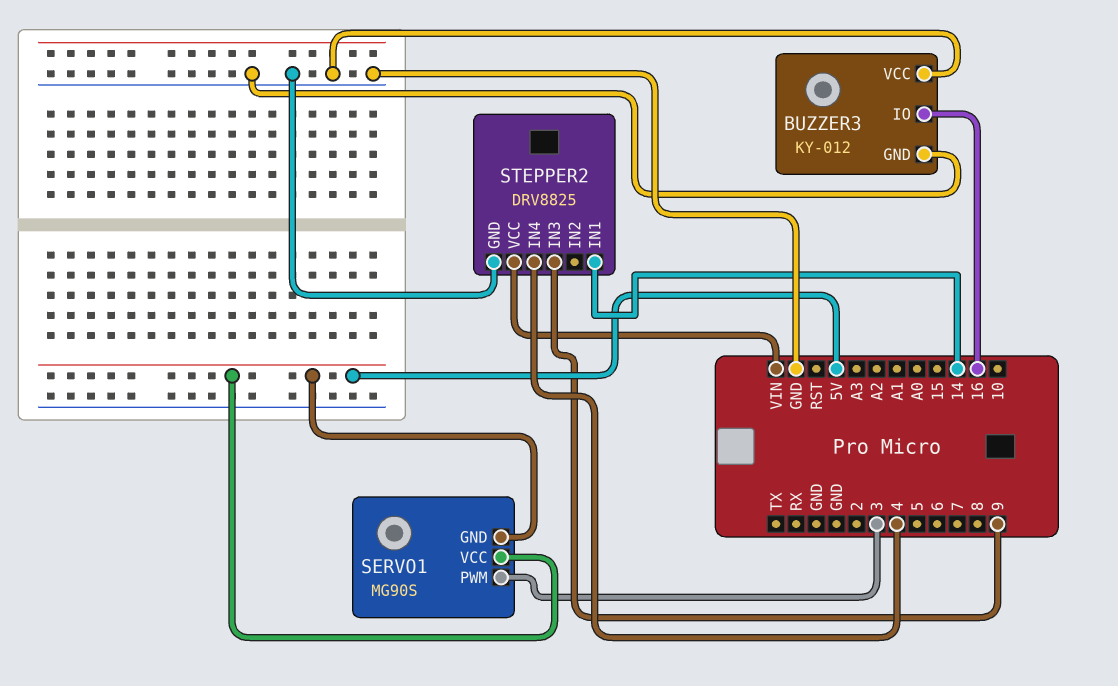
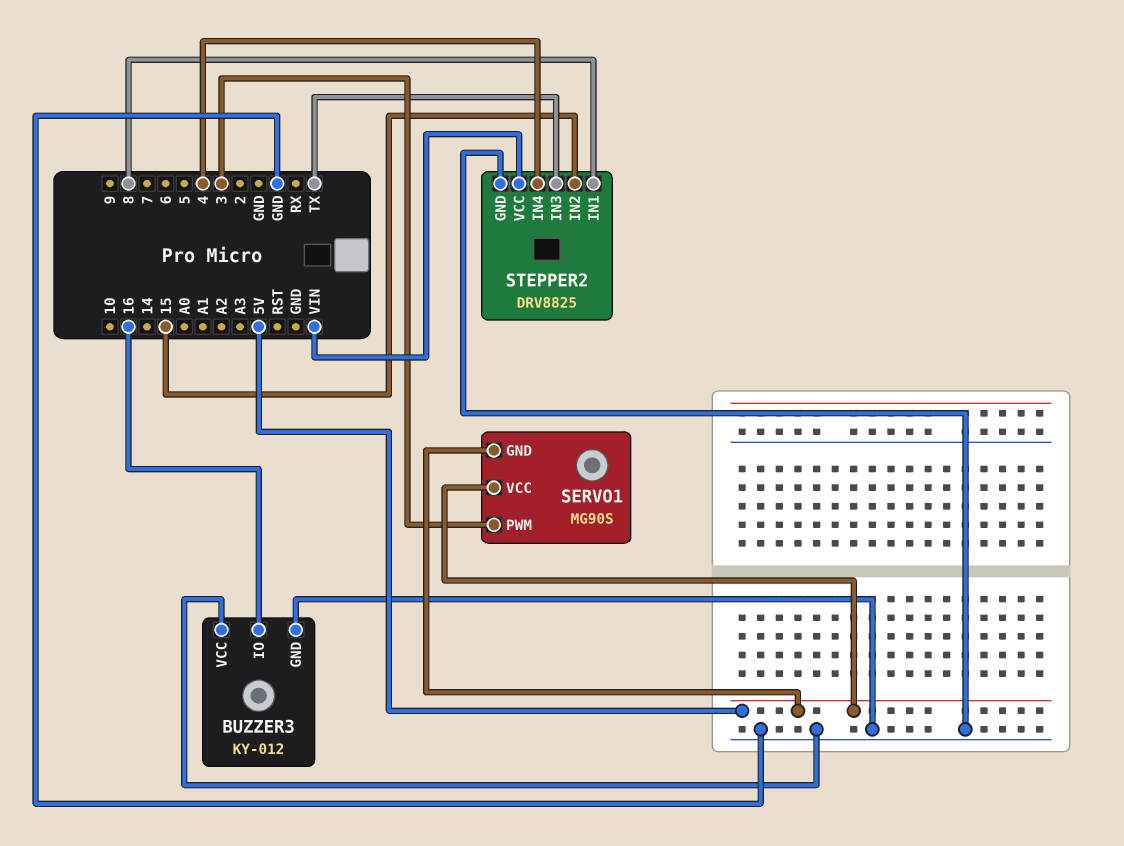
STEPPER2 pin IN1: 14 -> 8
STEPPER2 pin IN2: none -> 15
STEPPER2 pin IN3: 9 -> TX

